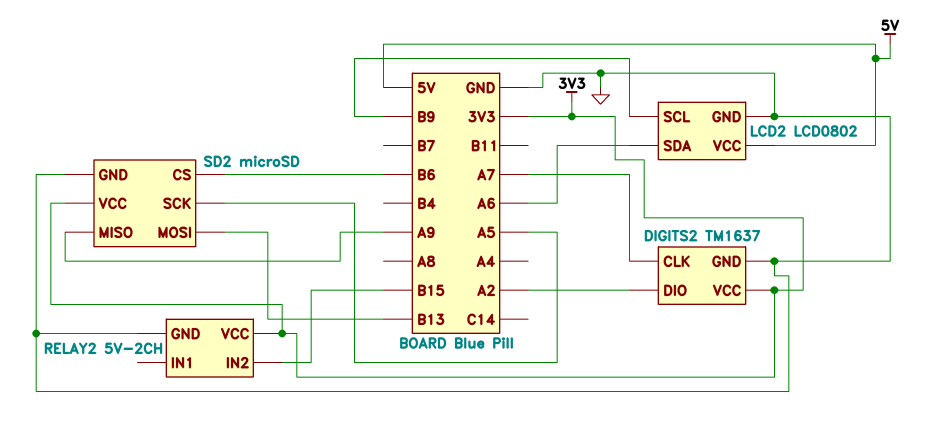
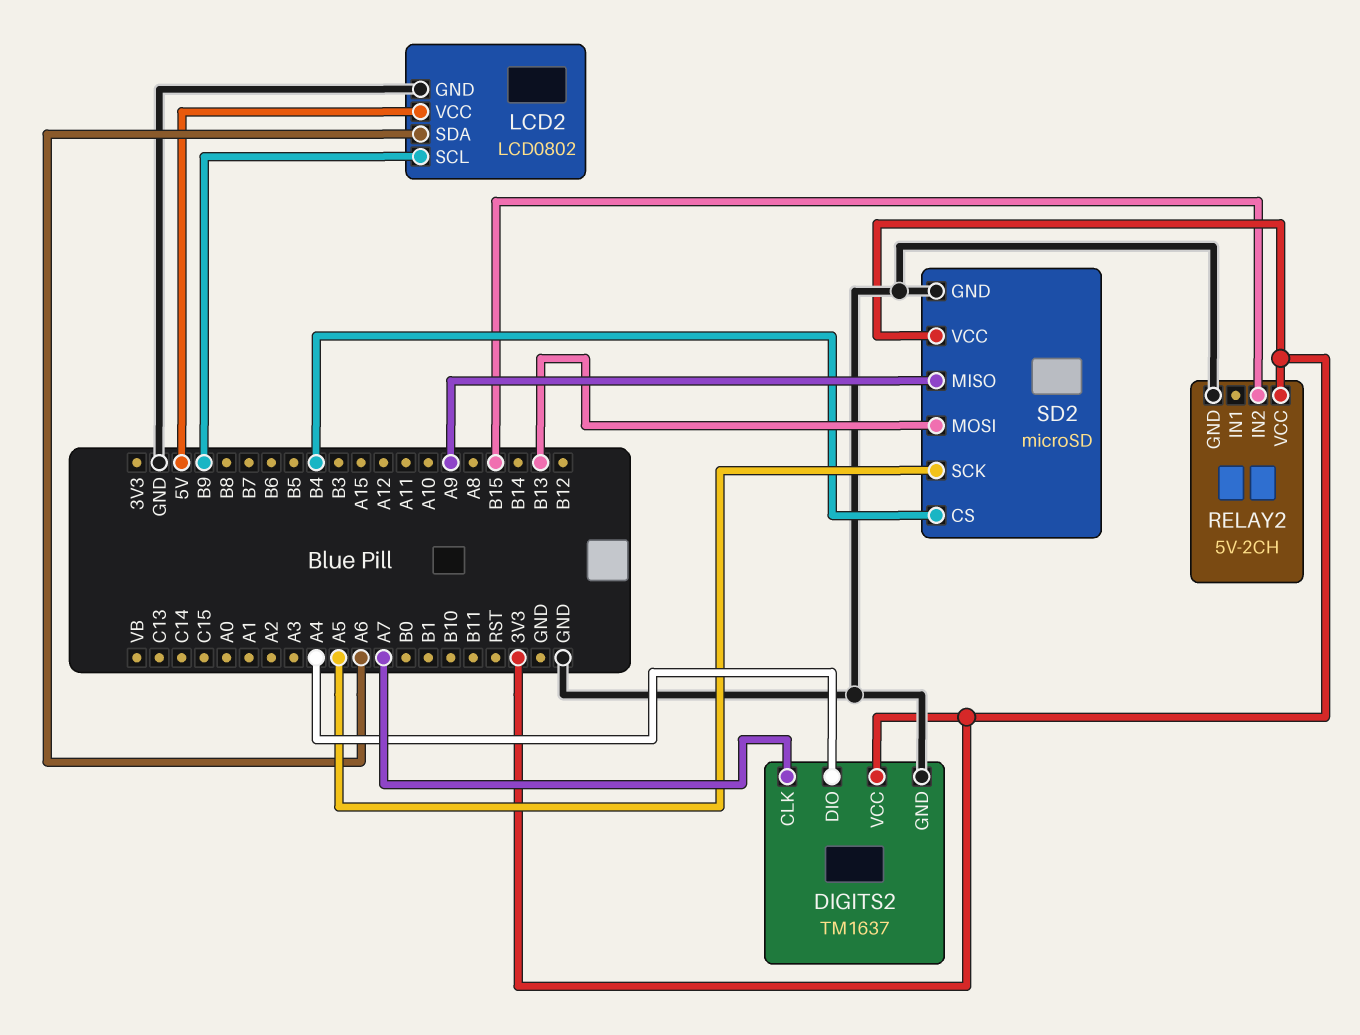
DIGITS2 pin DIO: A2 -> A4
SD2 pin CS: B6 -> B4

